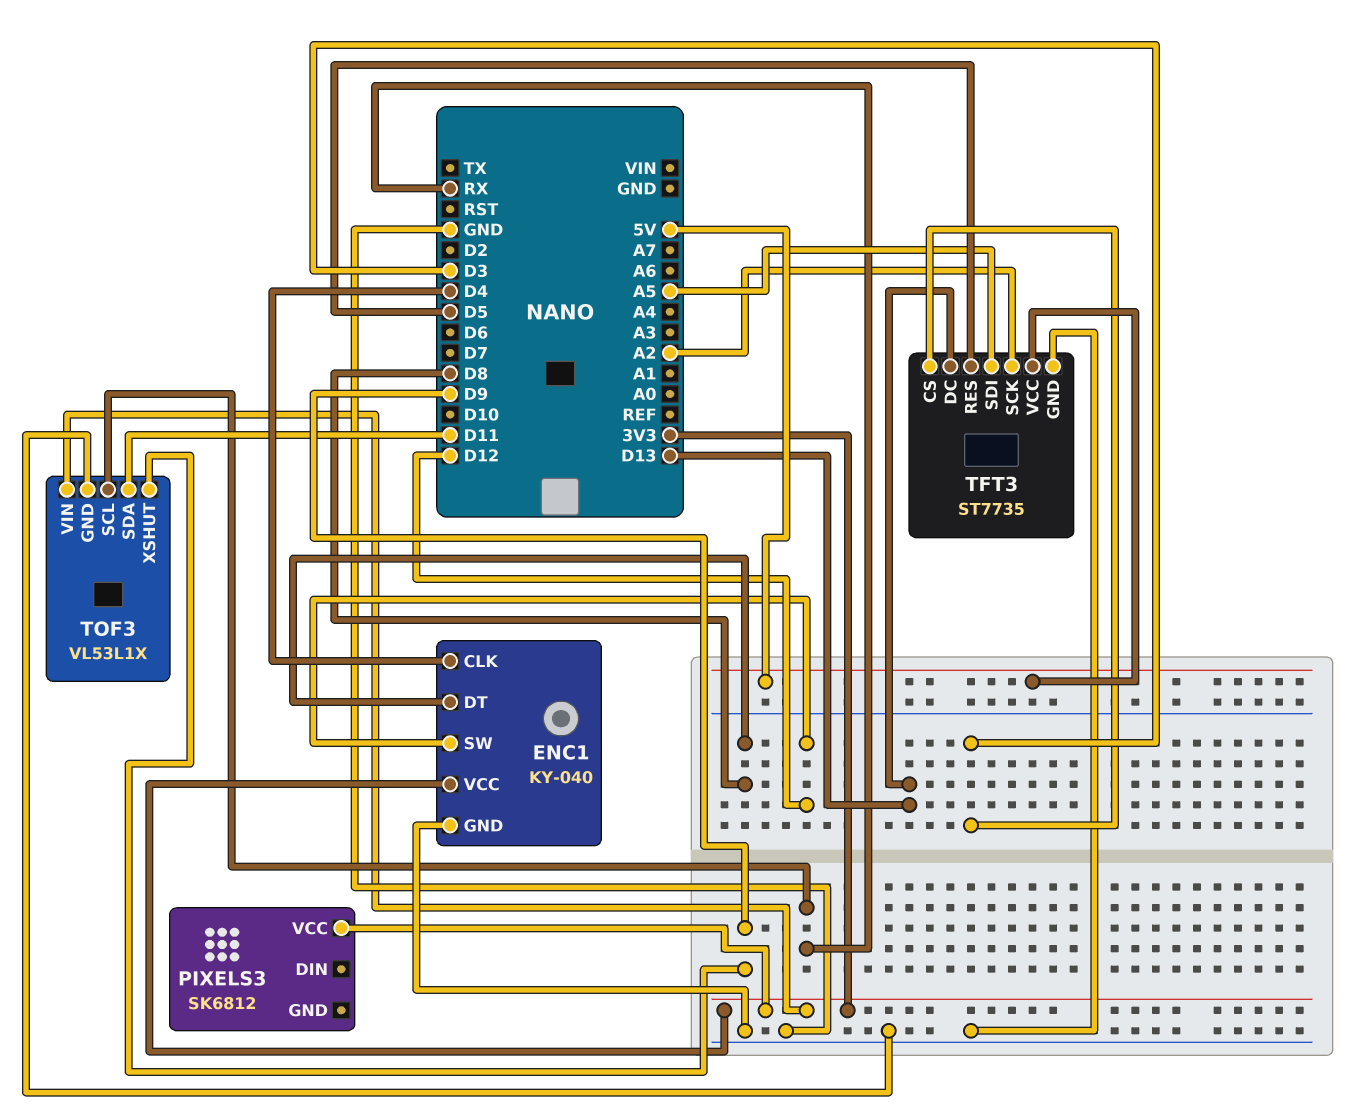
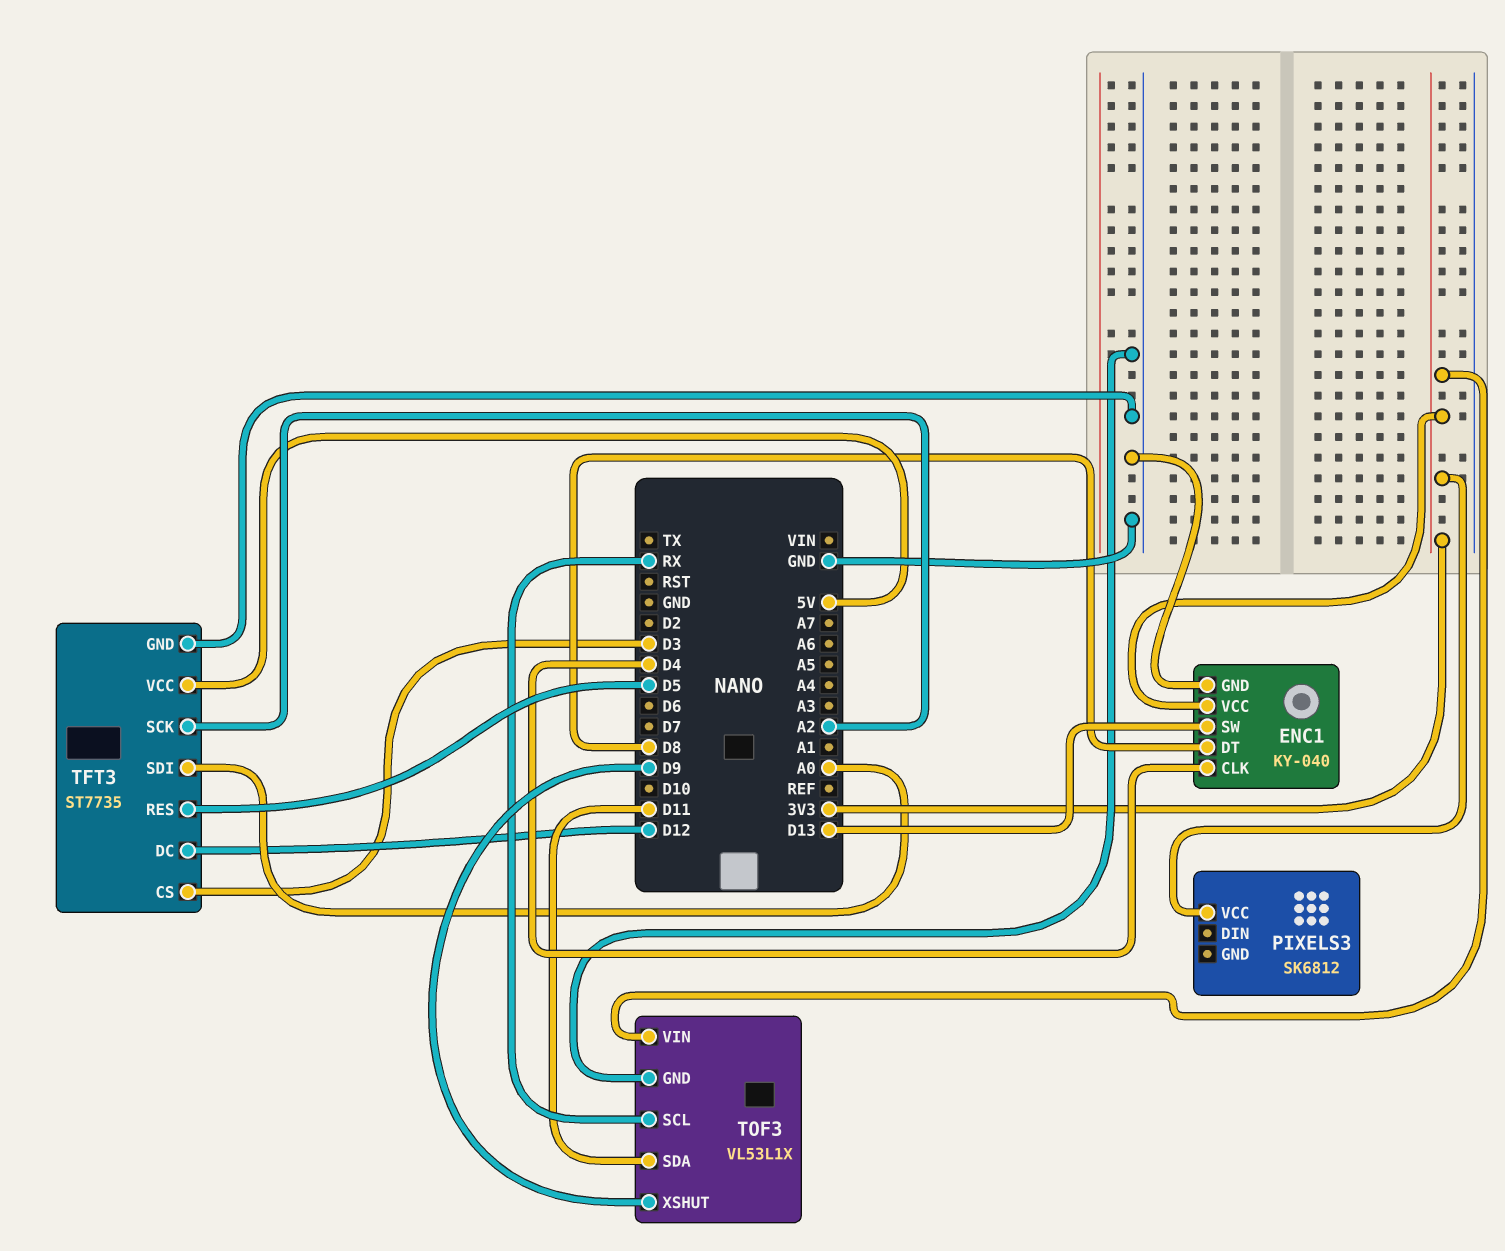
ENC1 pin SW: D12 -> D13
TFT3 pin DC: D13 -> D12
TFT3 pin SDI: A5 -> A0

